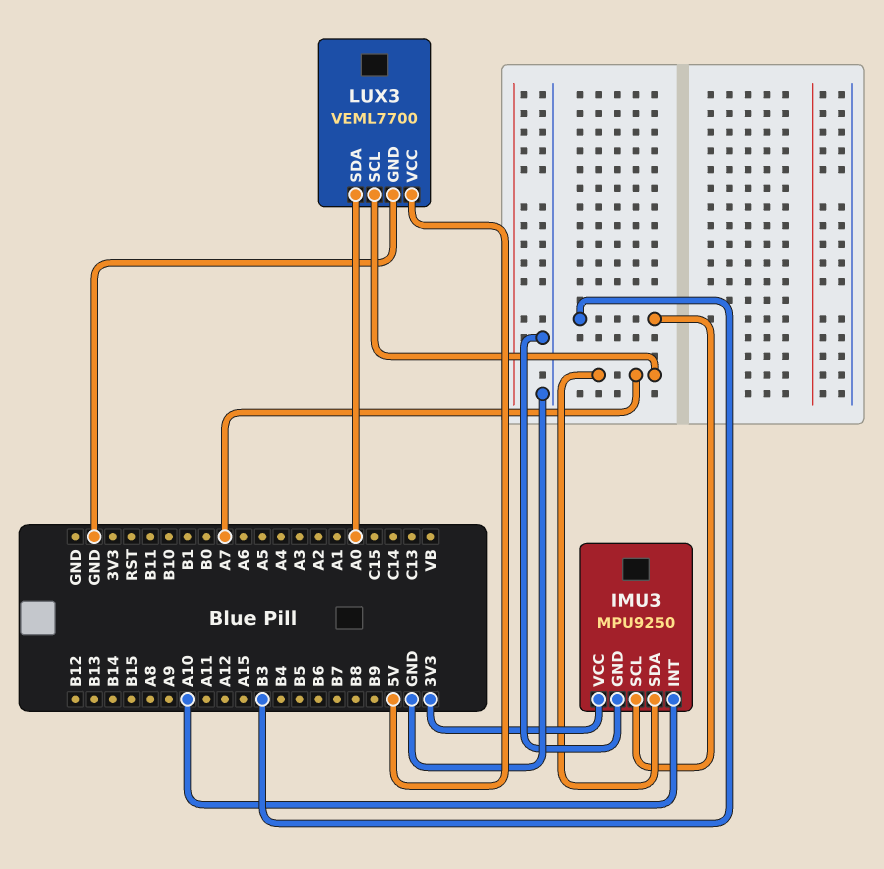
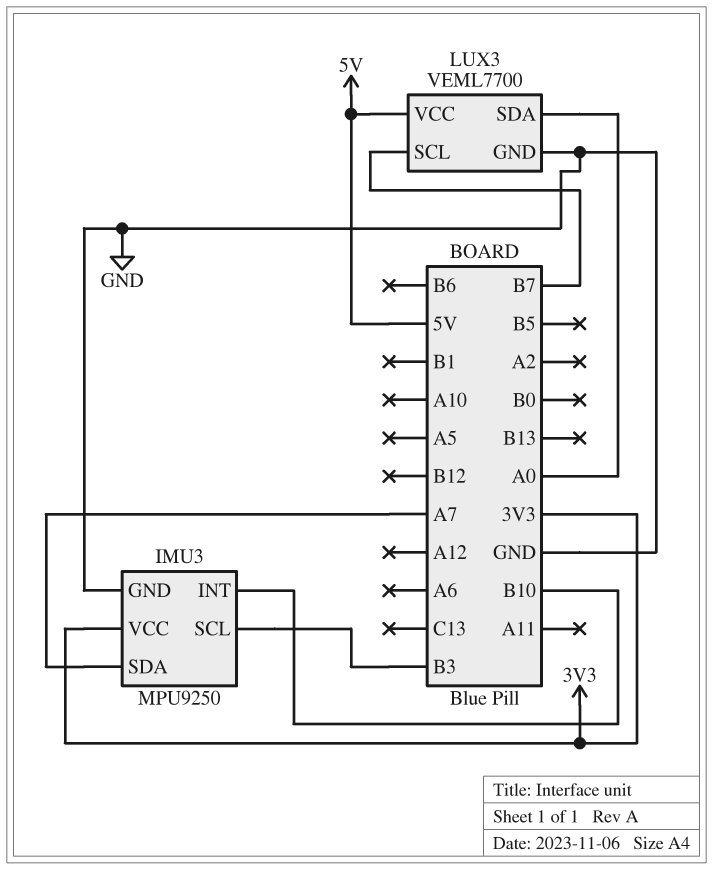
IMU3 pin INT: A10 -> B10
LUX3 pin SCL: A7 -> B7

